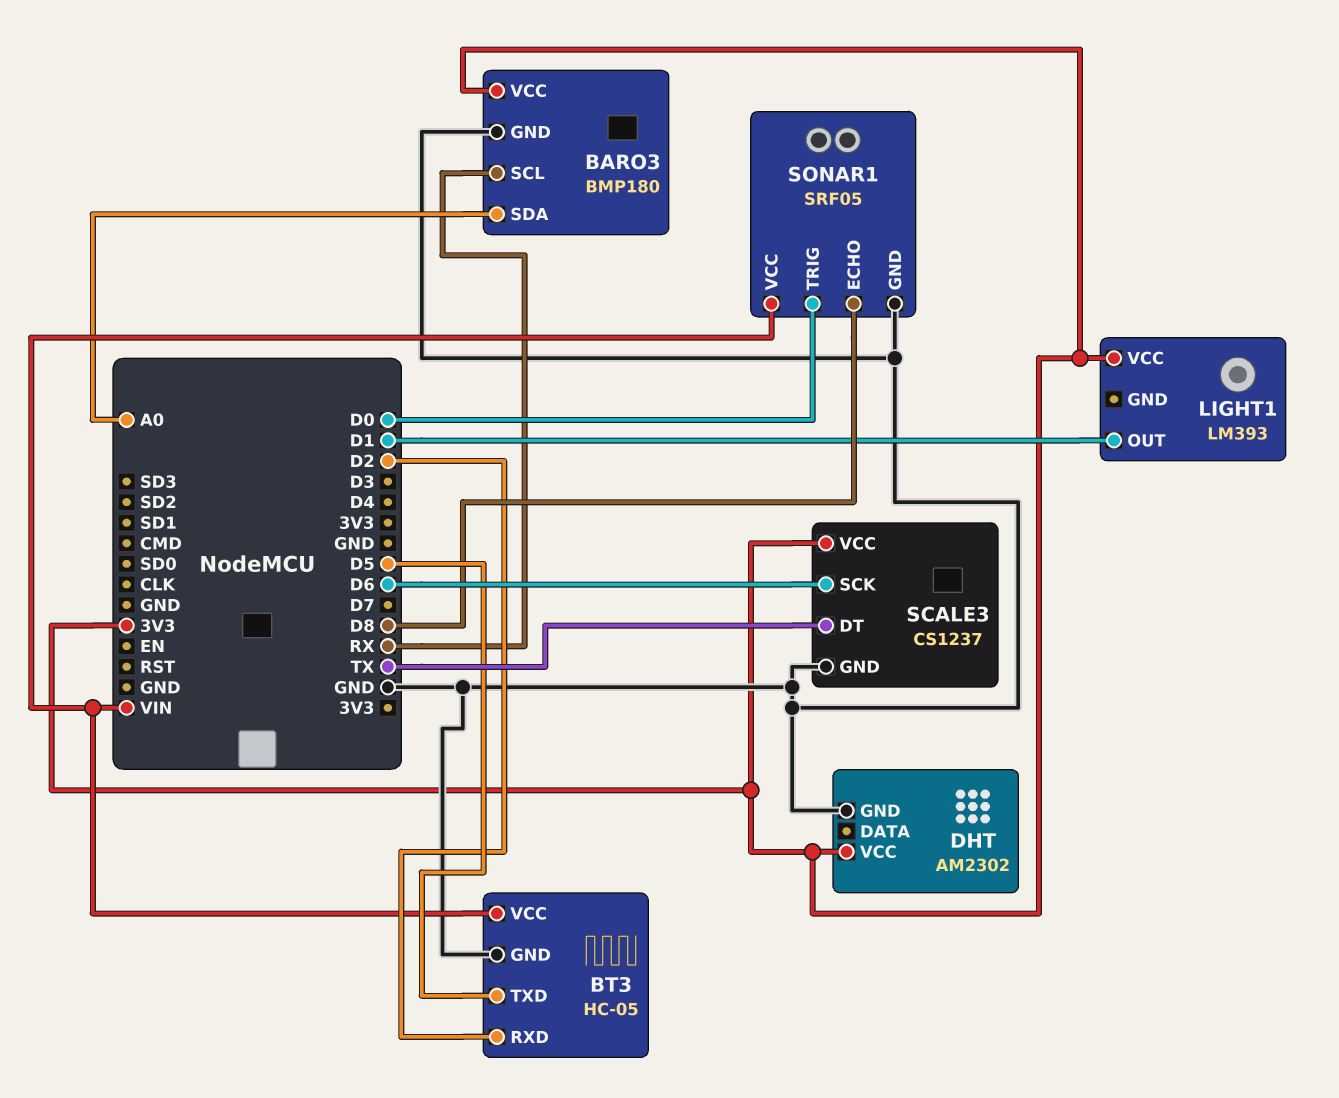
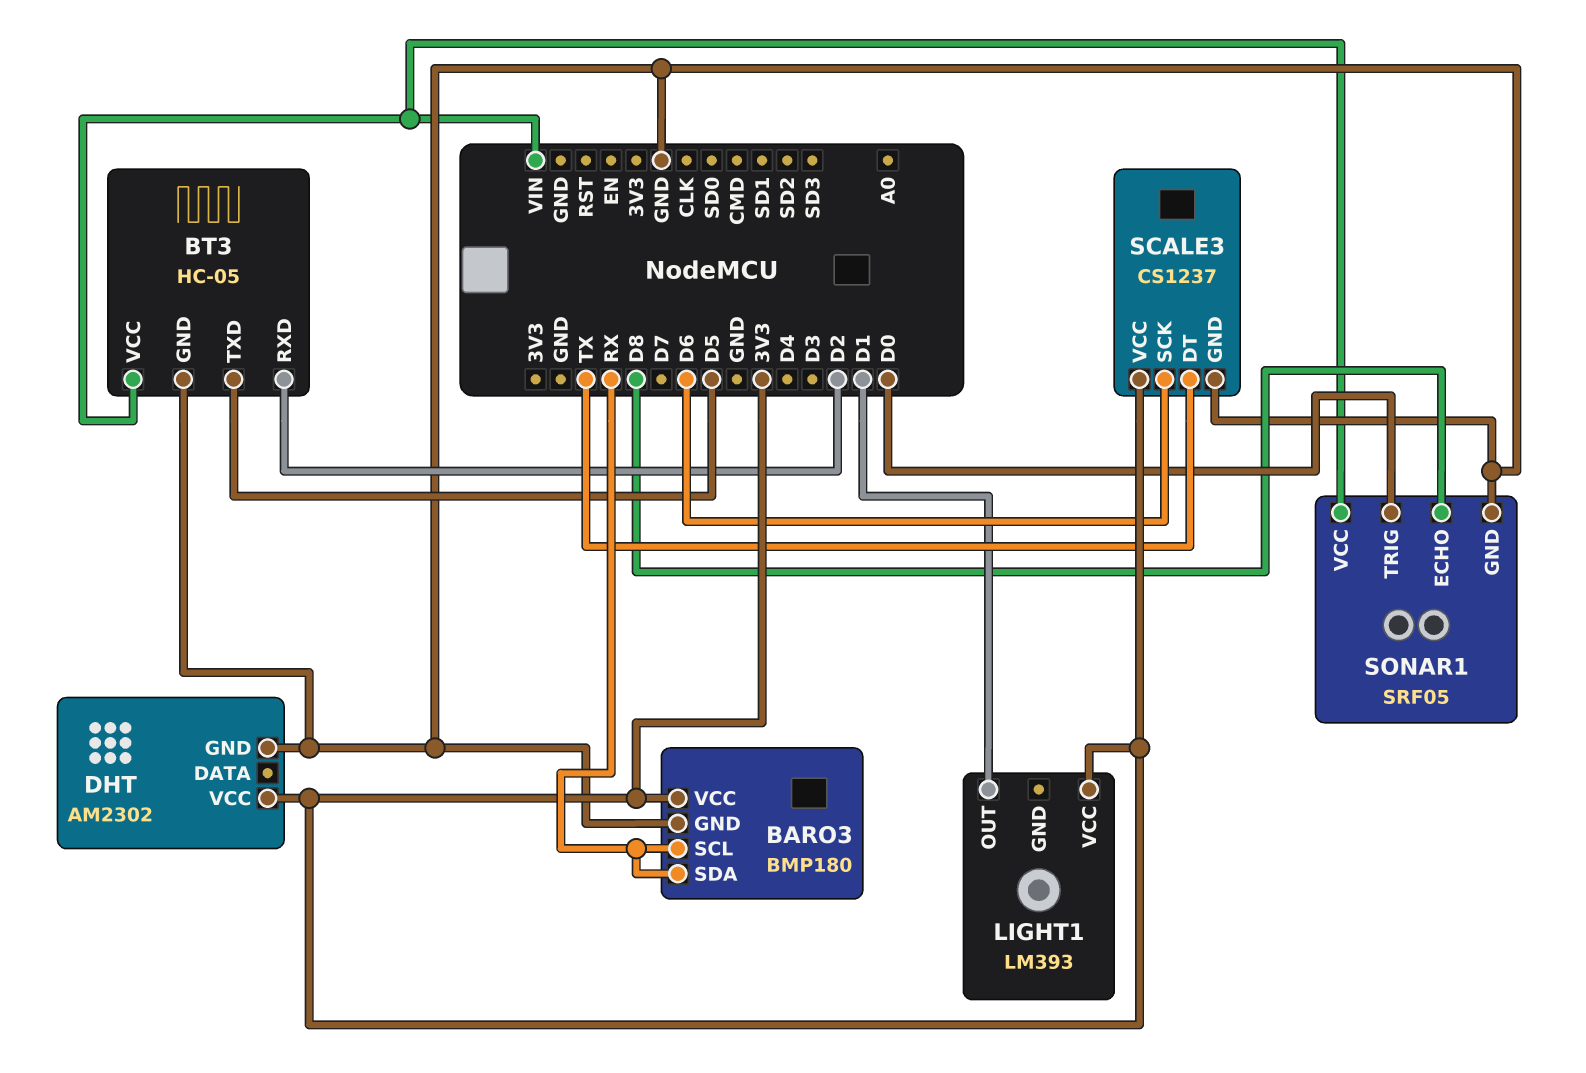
BARO3 pin SDA: A0 -> RX

